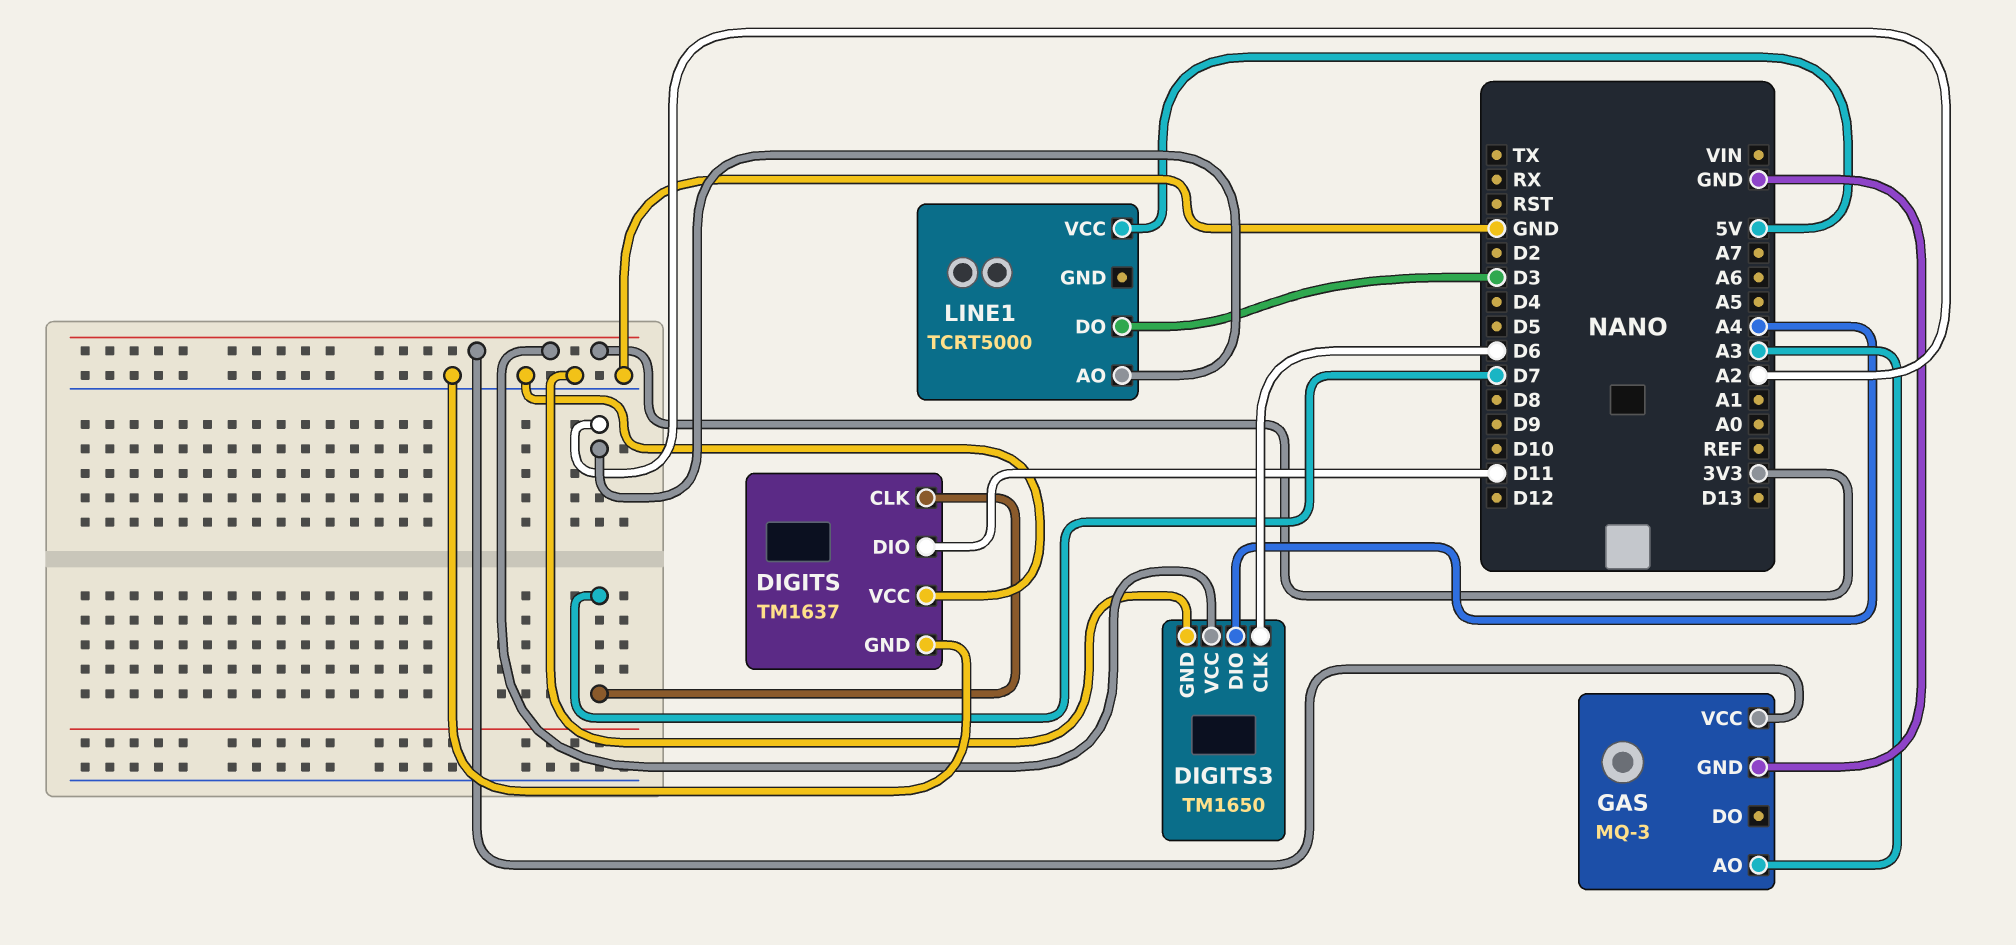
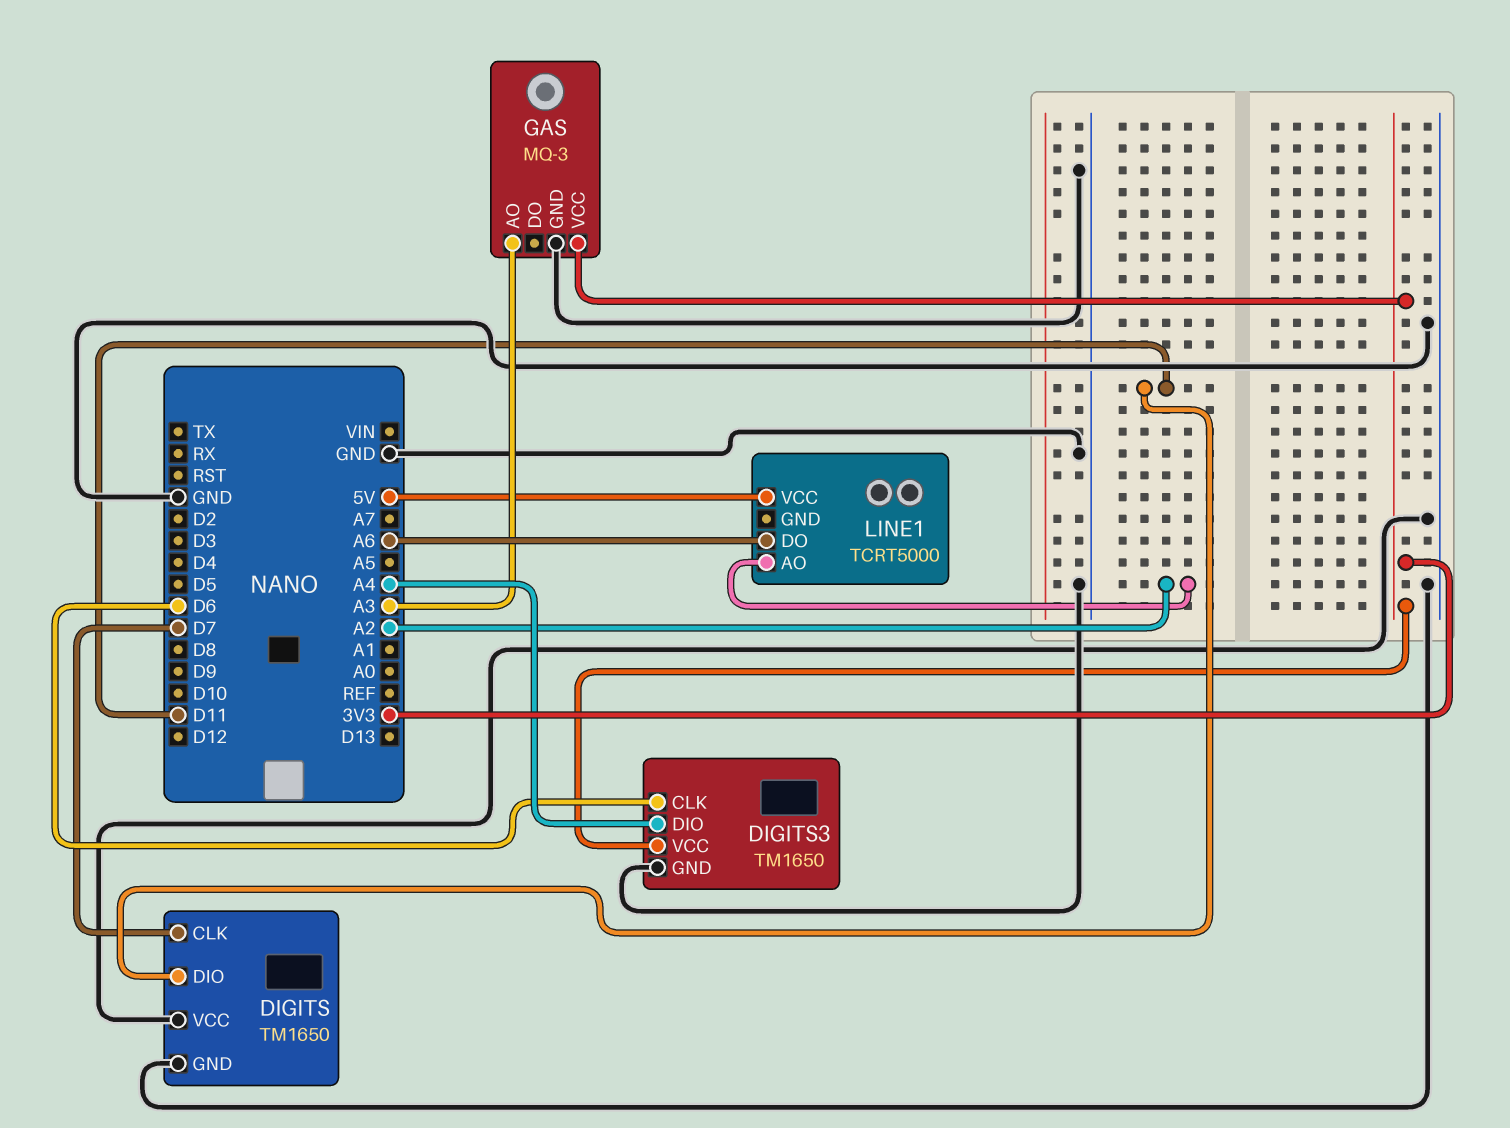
DIGITS: TM1637 -> TM1650
LINE1 pin DO: D3 -> A6

